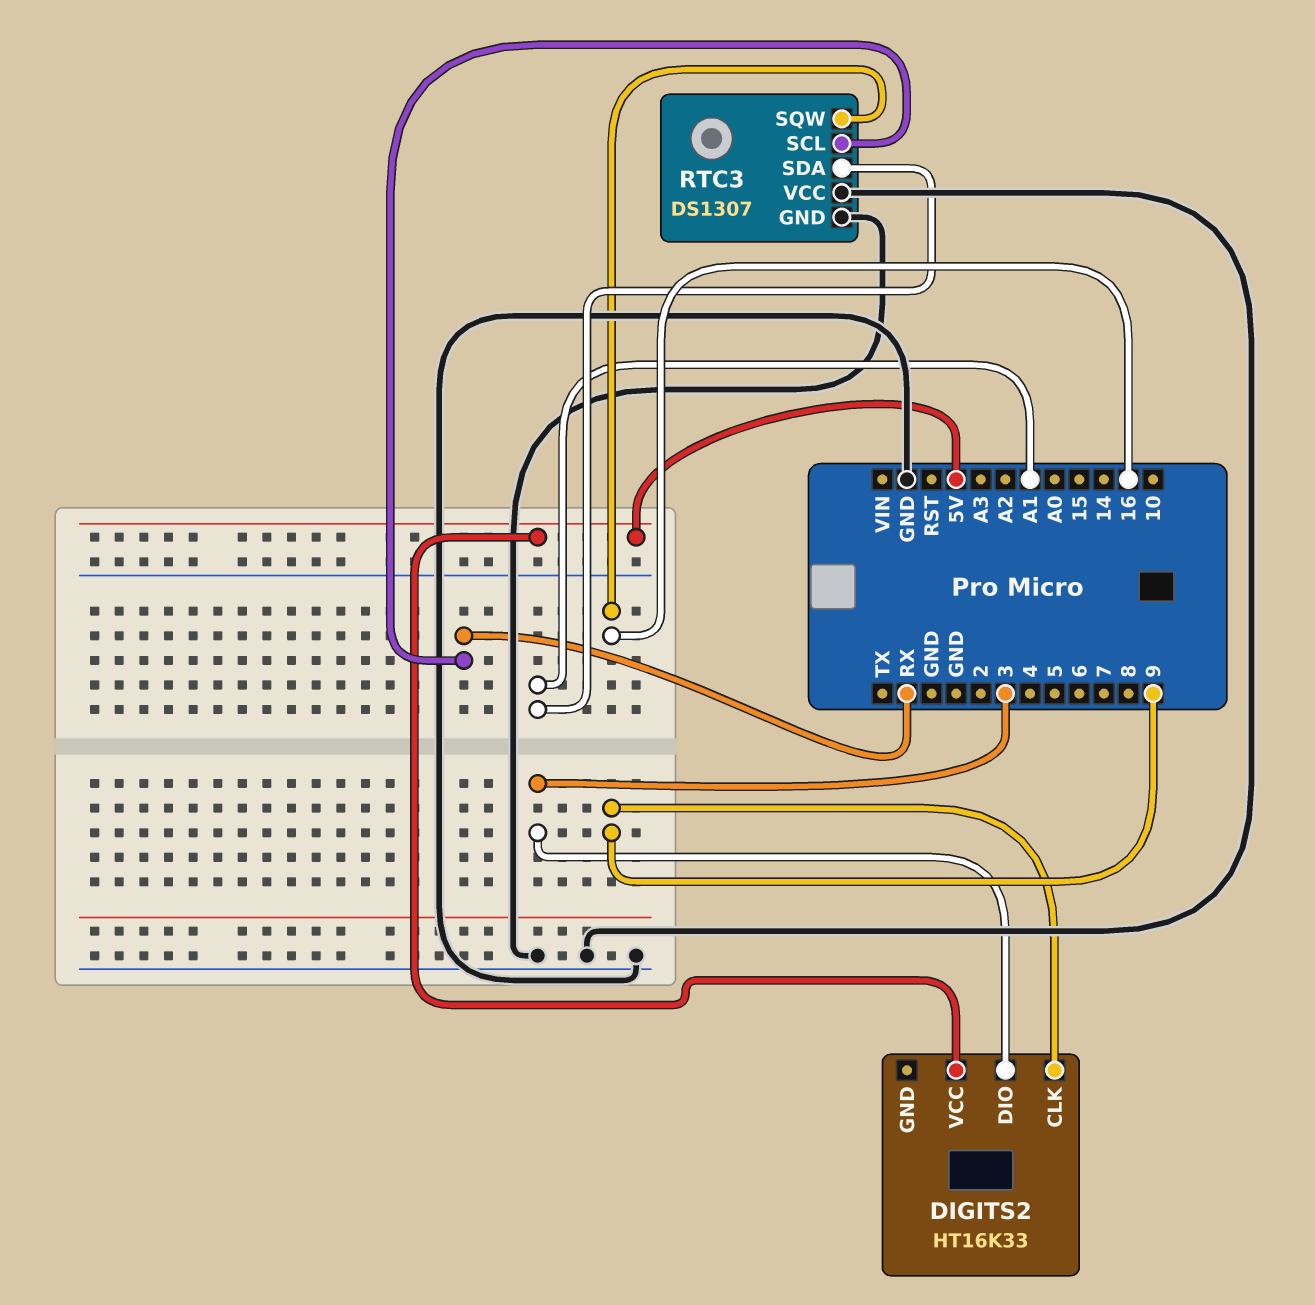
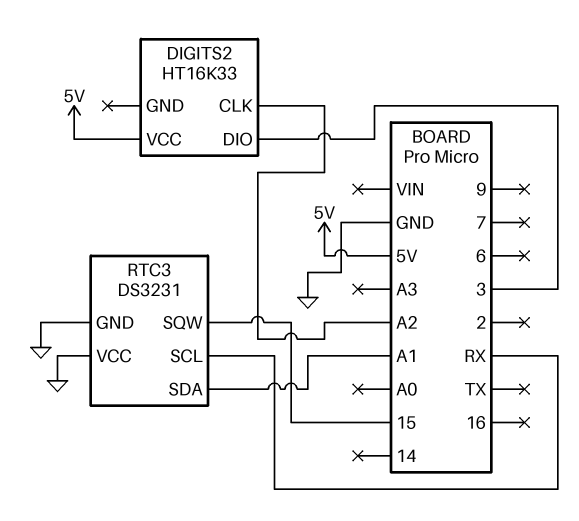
DIGITS2 pin CLK: 9 -> A2
RTC3: DS1307 -> DS3231
RTC3 pin SQW: 16 -> 15

